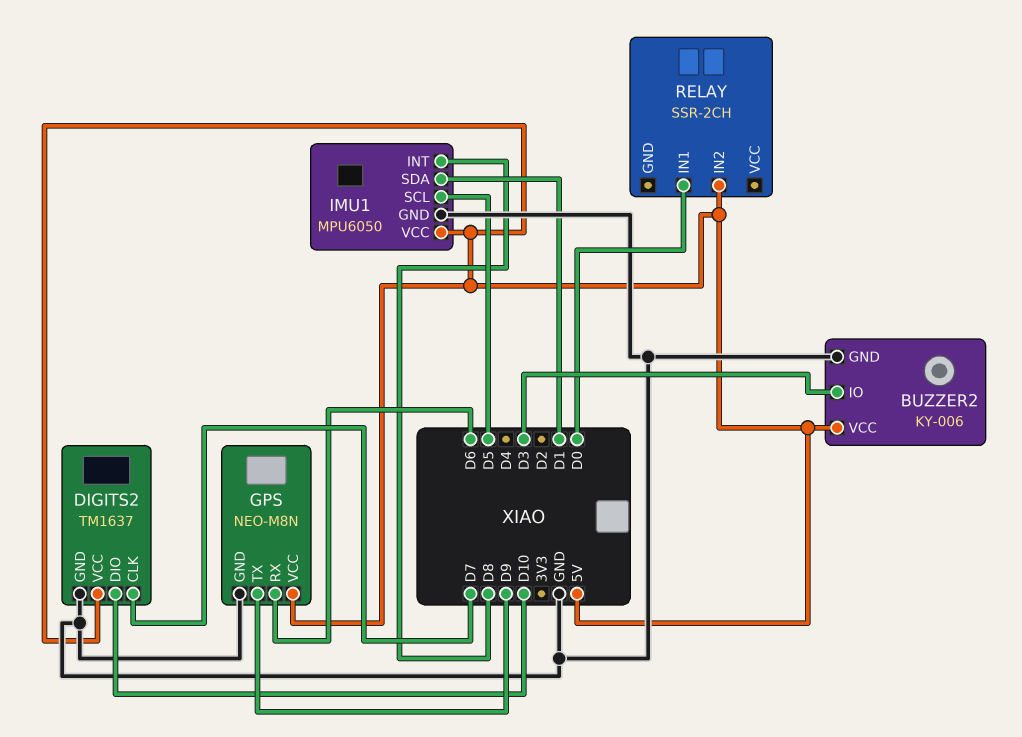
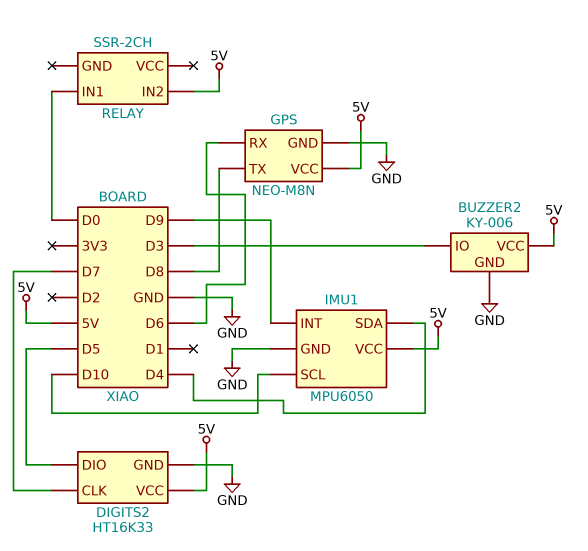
DIGITS2: TM1637 -> HT16K33
DIGITS2 pin DIO: D10 -> D5
GPS pin TX: D9 -> D8
IMU1 pin INT: D8 -> D9
IMU1 pin SCL: D5 -> D10
IMU1 pin SDA: D1 -> D4

